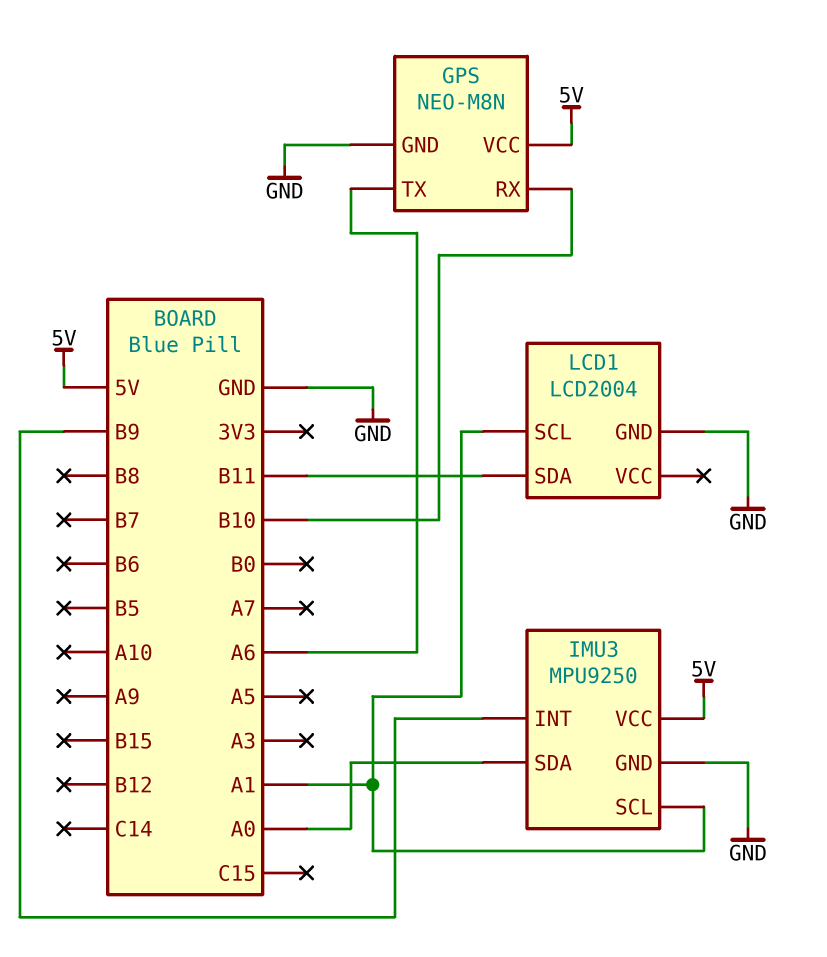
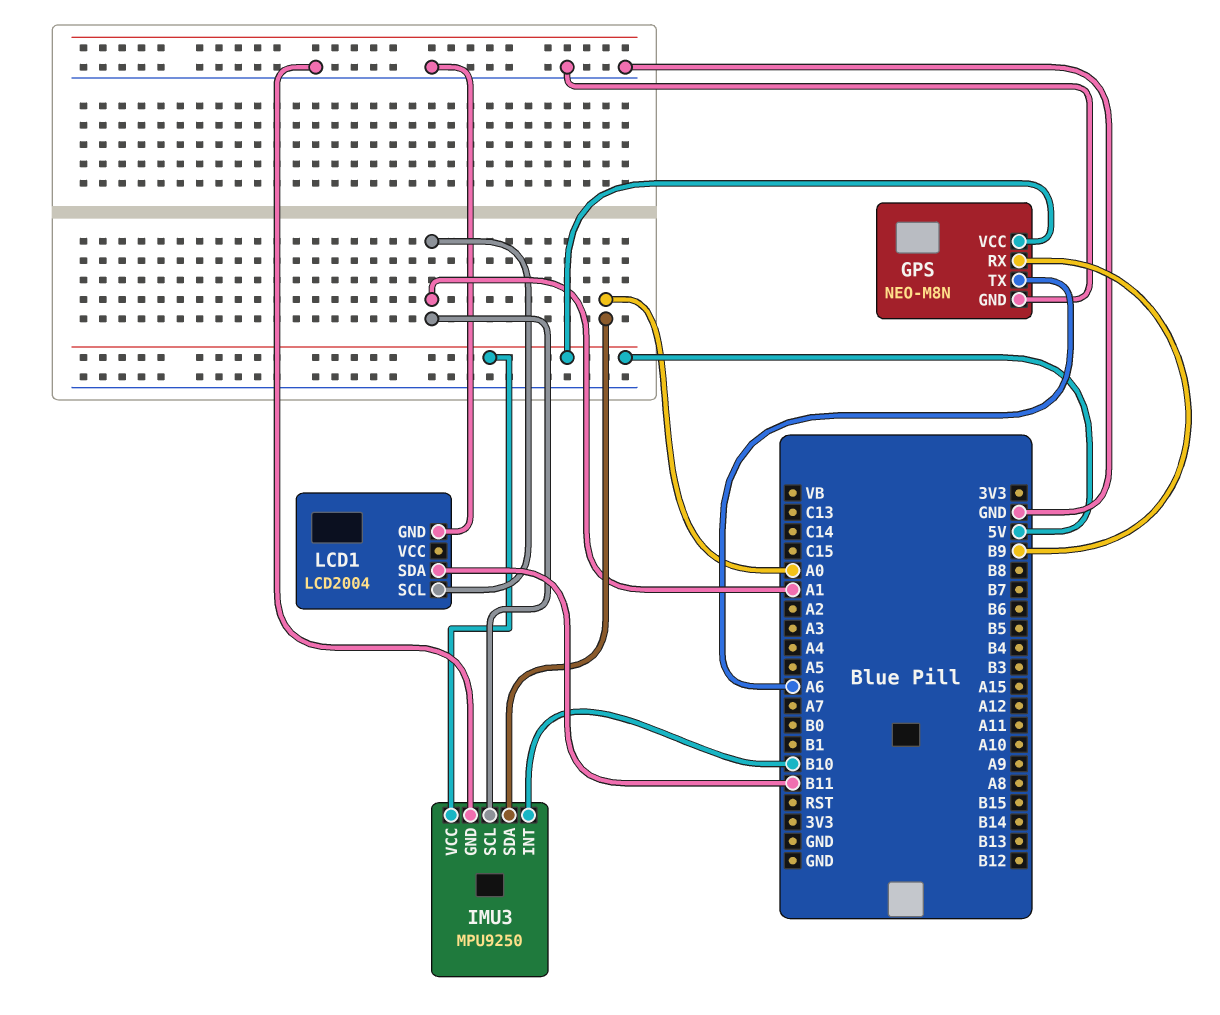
GPS pin RX: B10 -> B9
IMU3 pin INT: B9 -> B10

